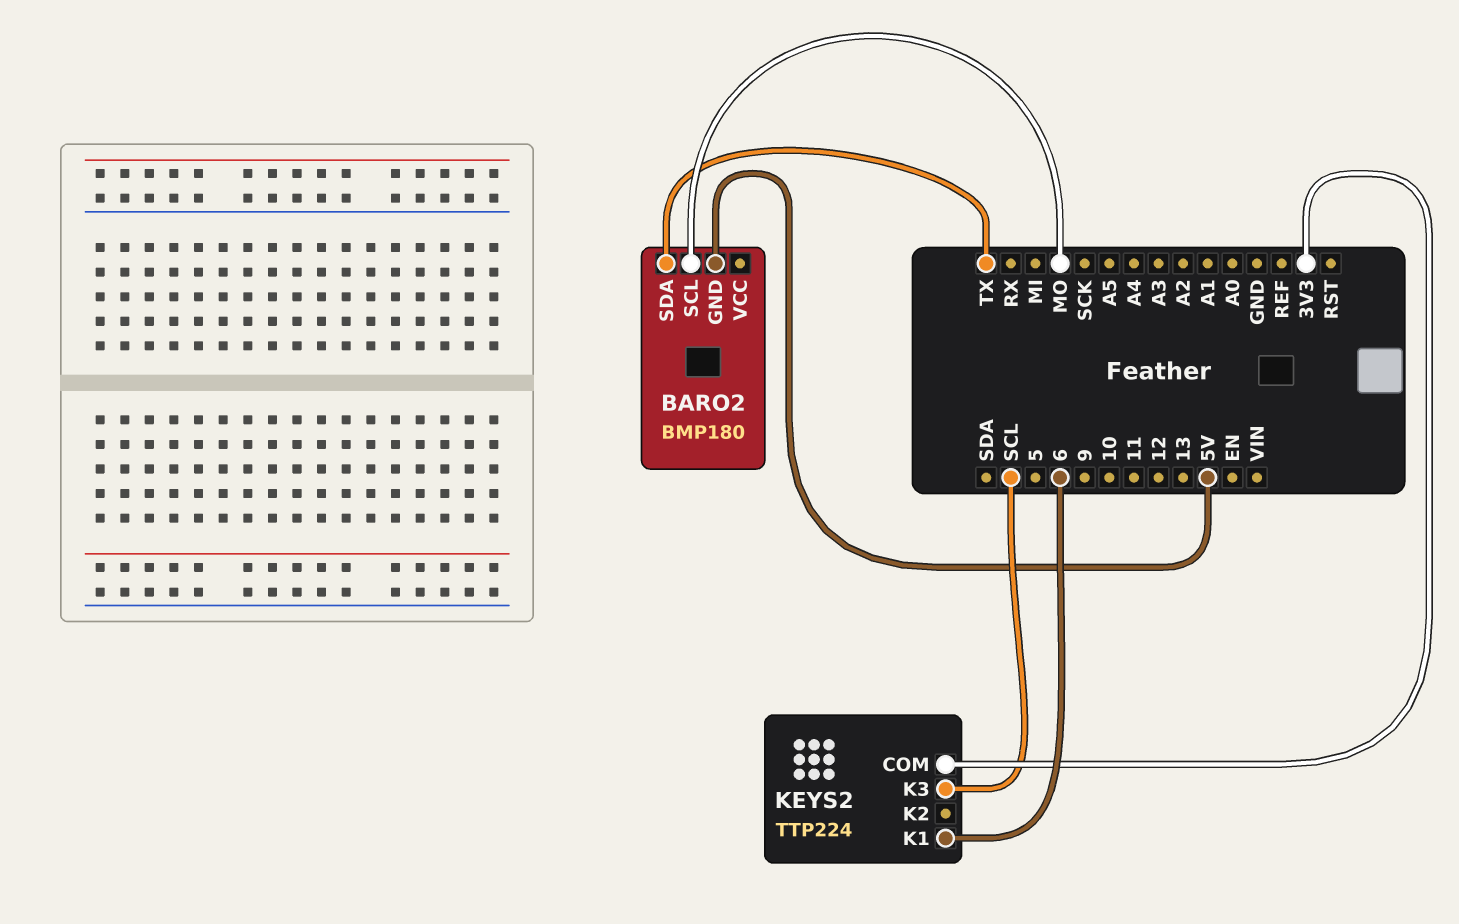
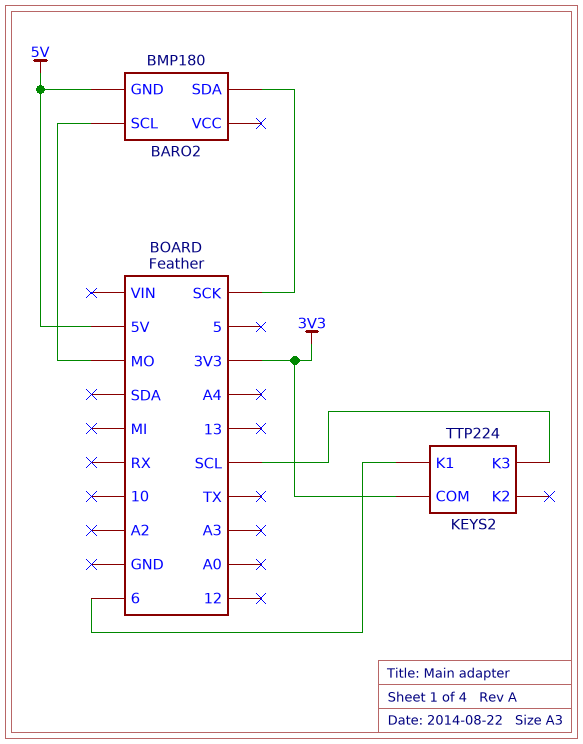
BARO2 pin SDA: TX -> SCK

